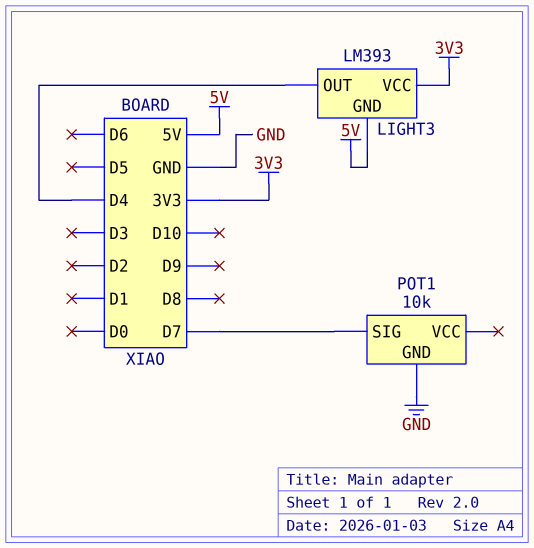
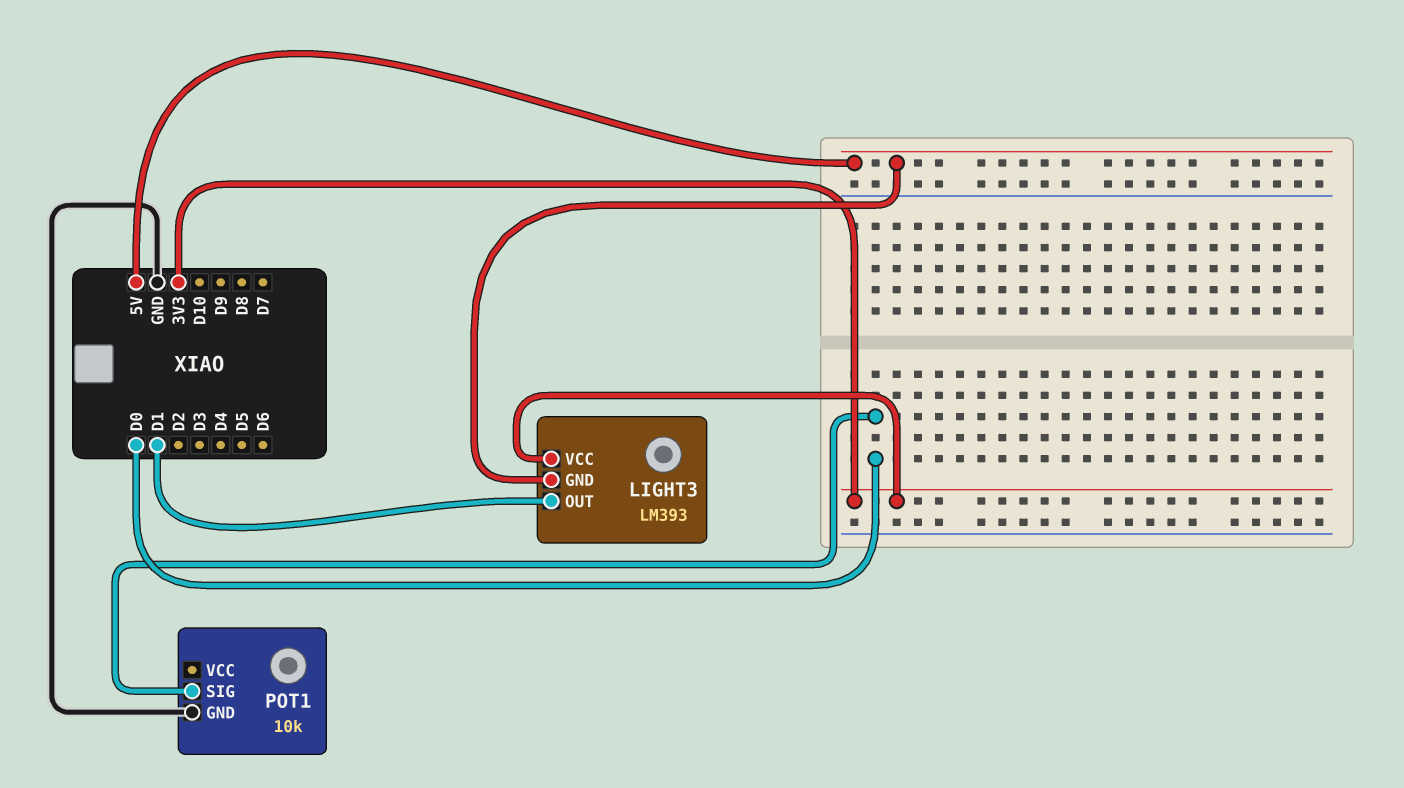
LIGHT3 pin OUT: D4 -> D1
POT1 pin SIG: D7 -> D0

